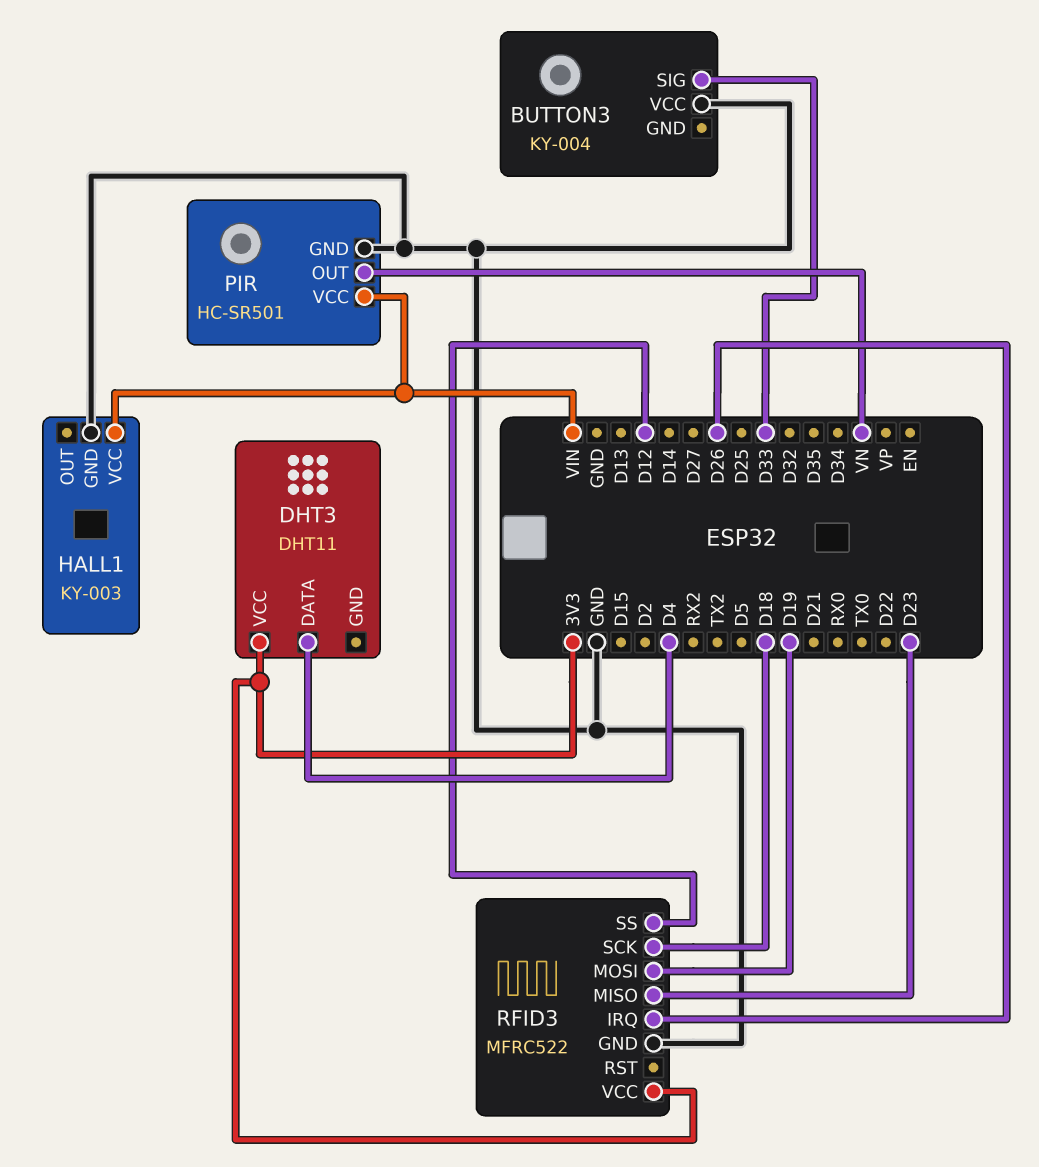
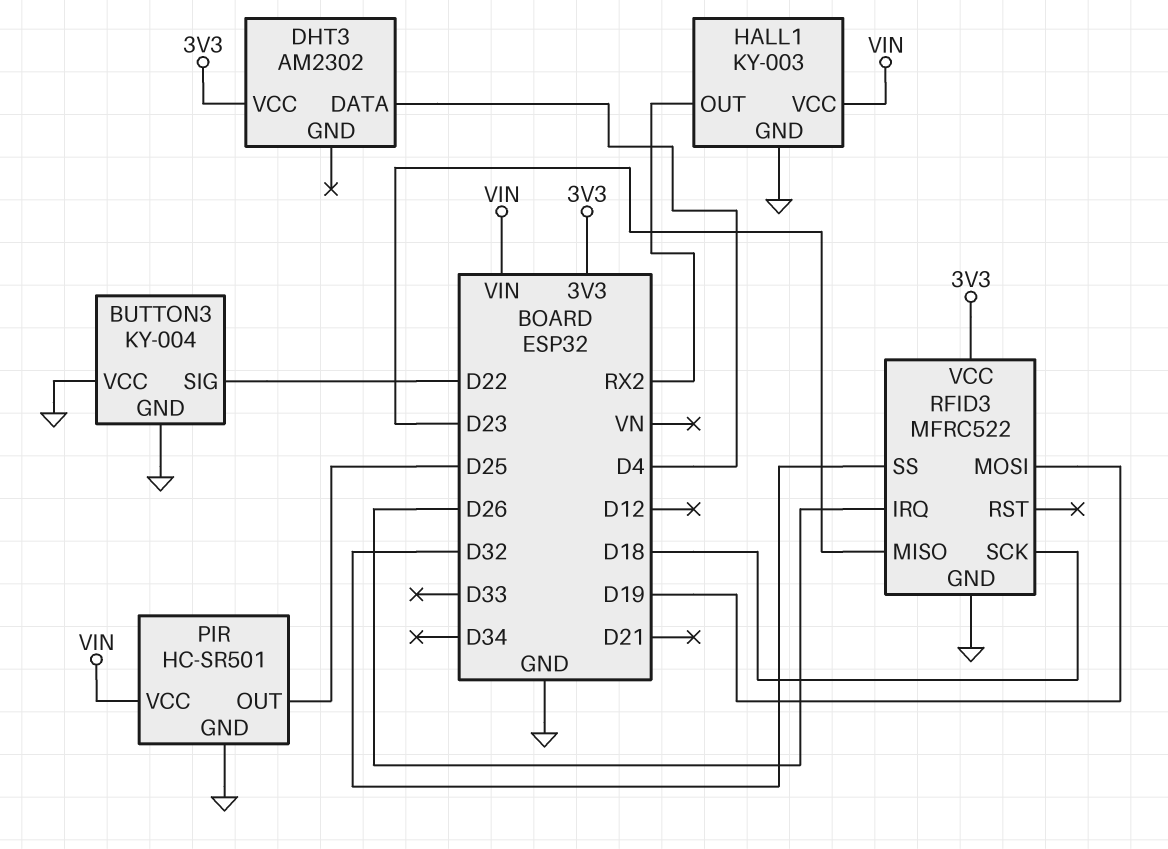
BUTTON3 pin GND: none -> GND
BUTTON3 pin SIG: D33 -> D22
DHT3: DHT11 -> AM2302
HALL1 pin OUT: none -> RX2
PIR pin OUT: VN -> D25
RFID3 pin SS: D12 -> D32

